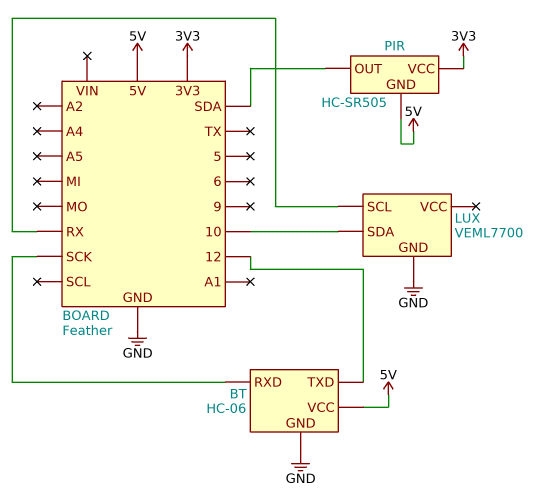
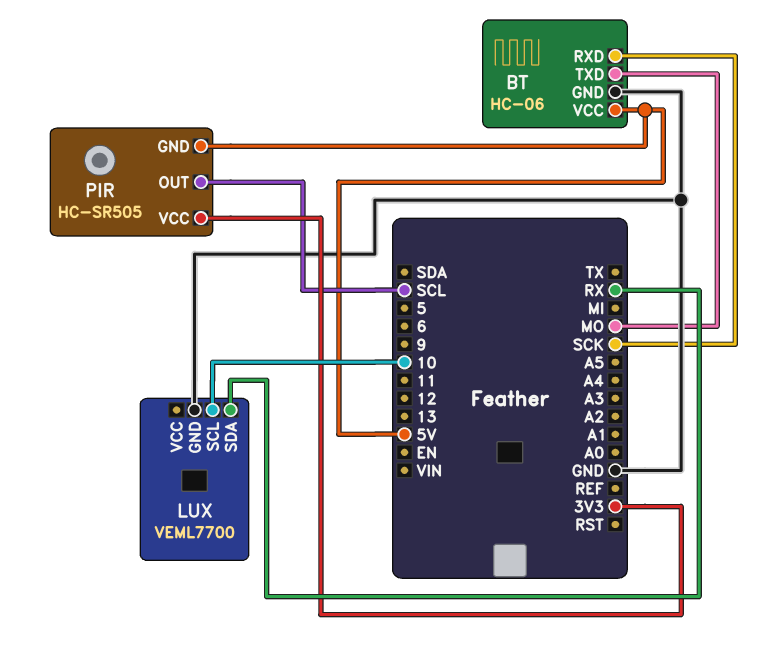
BT pin TXD: 12 -> MO
LUX pin SCL: RX -> 10
LUX pin SDA: 10 -> RX
PIR pin OUT: SDA -> SCL

